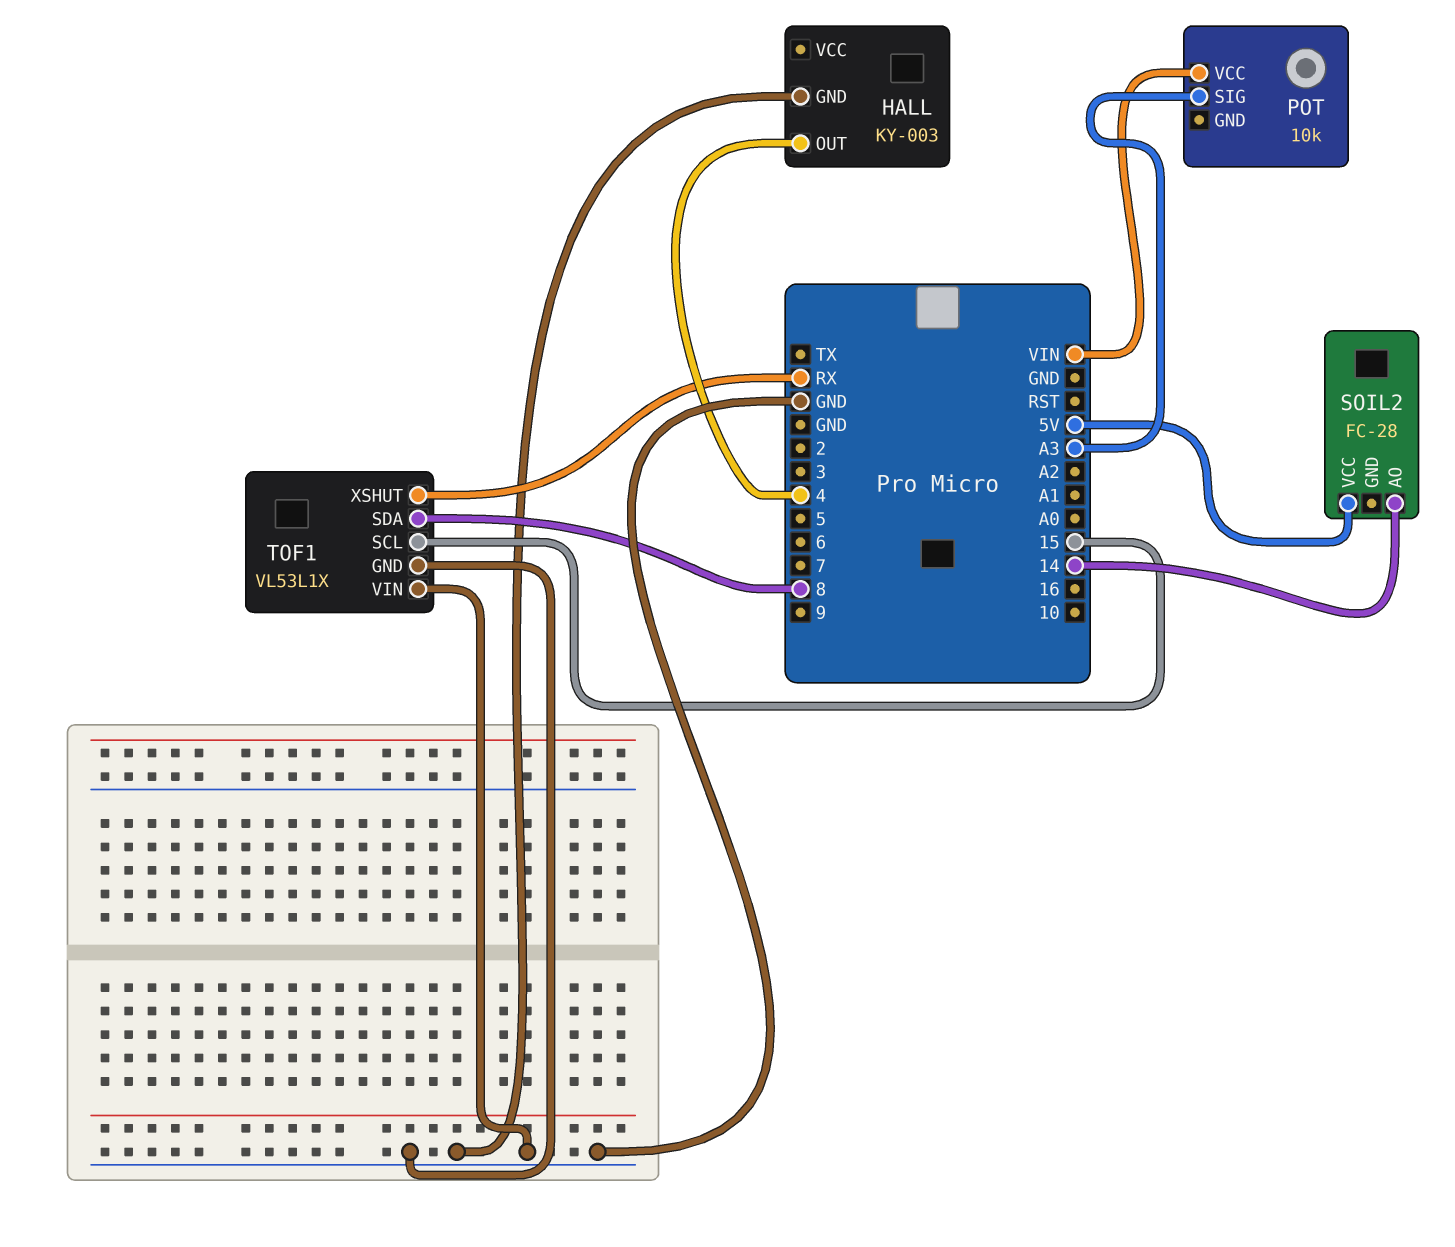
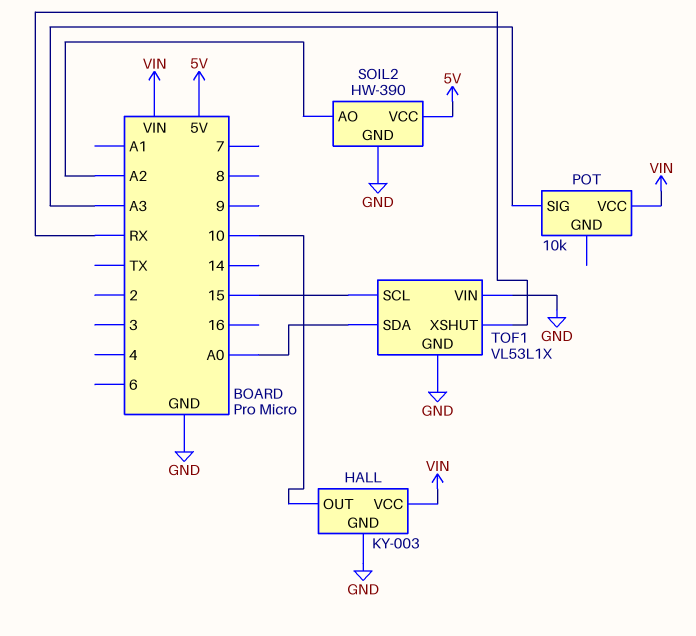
HALL pin OUT: 4 -> 10
HALL pin VCC: none -> VIN
SOIL2: FC-28 -> HW-390
SOIL2 pin AO: 14 -> A2
SOIL2 pin GND: none -> GND
TOF1 pin SDA: 8 -> A0

